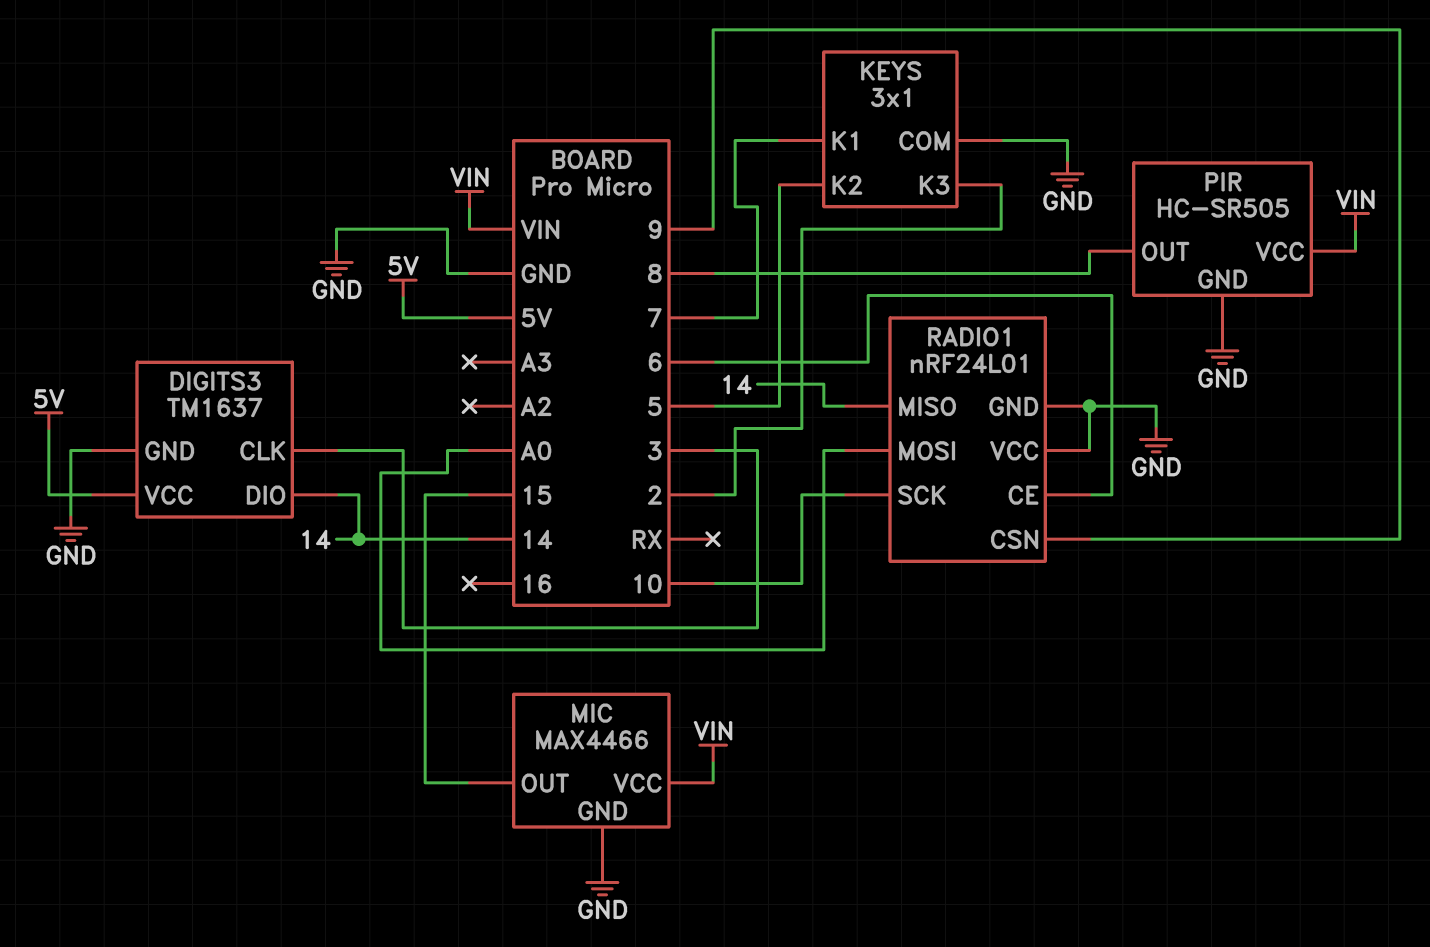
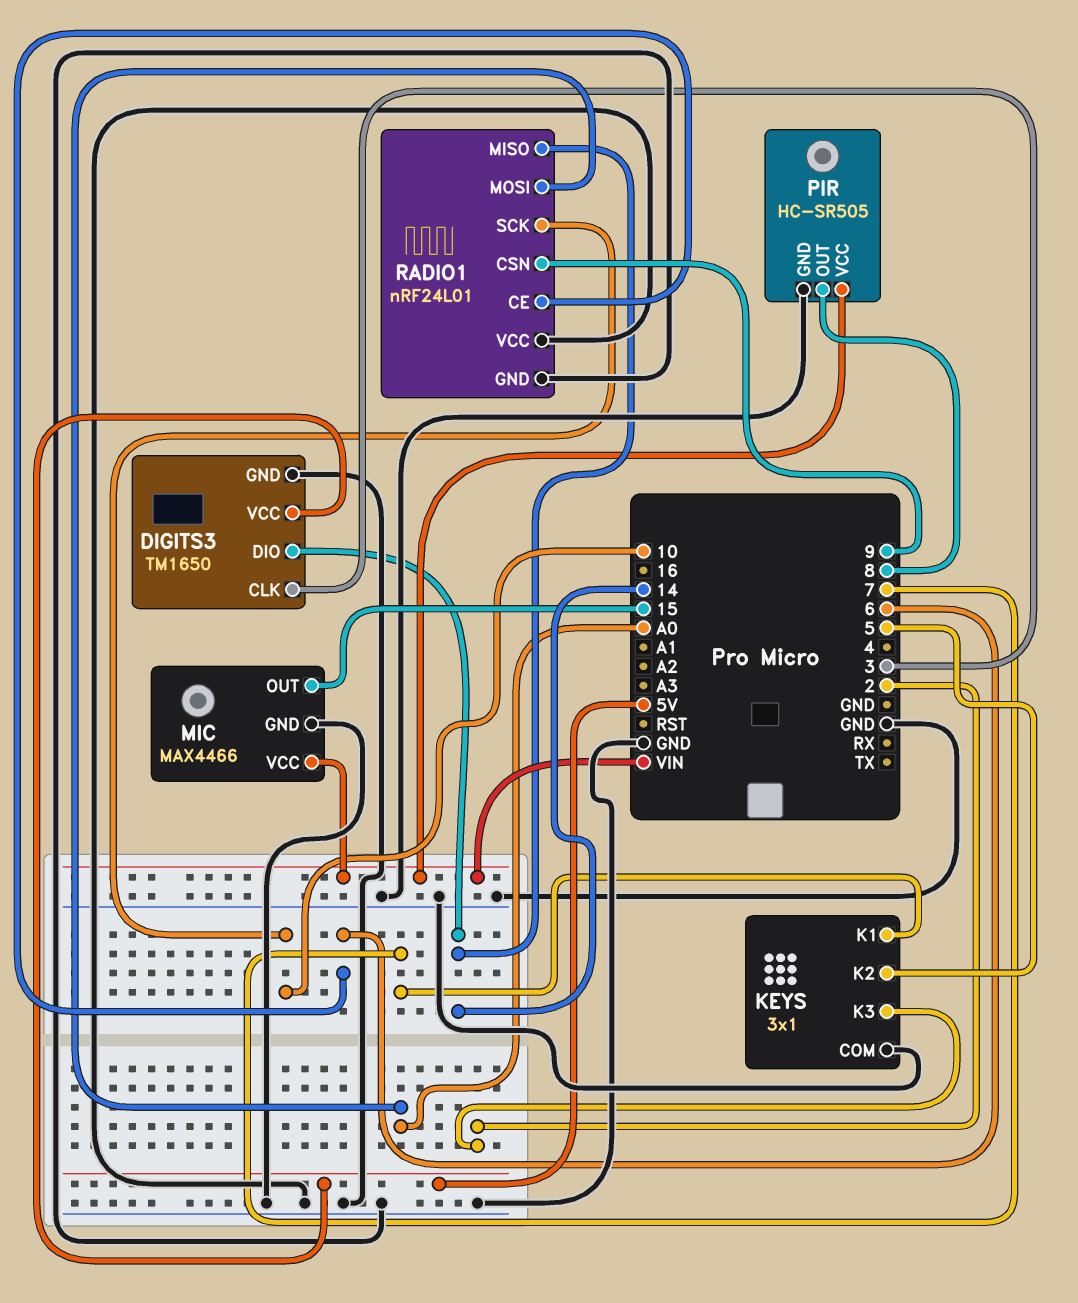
DIGITS3: TM1637 -> TM1650

